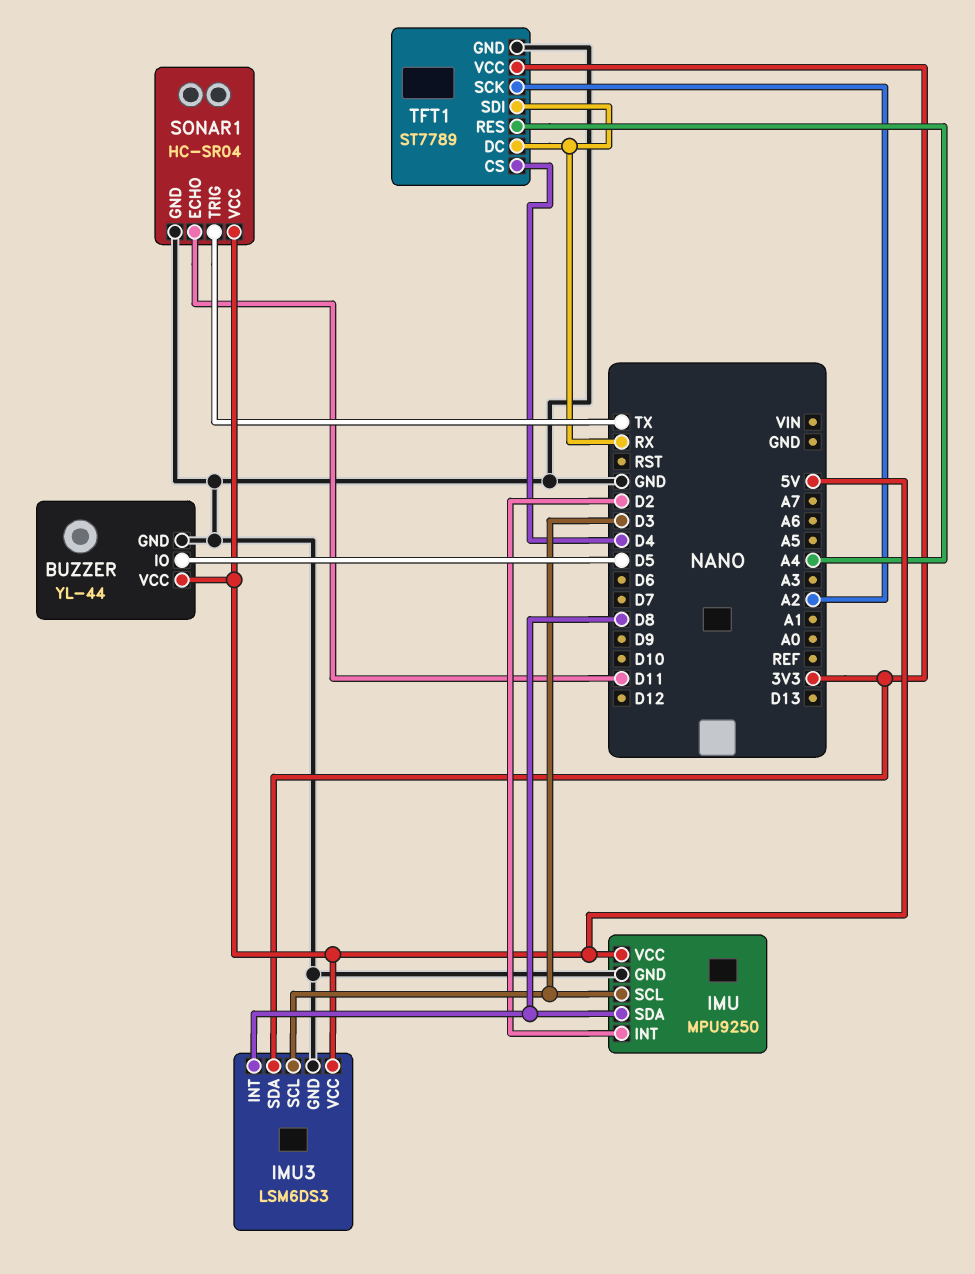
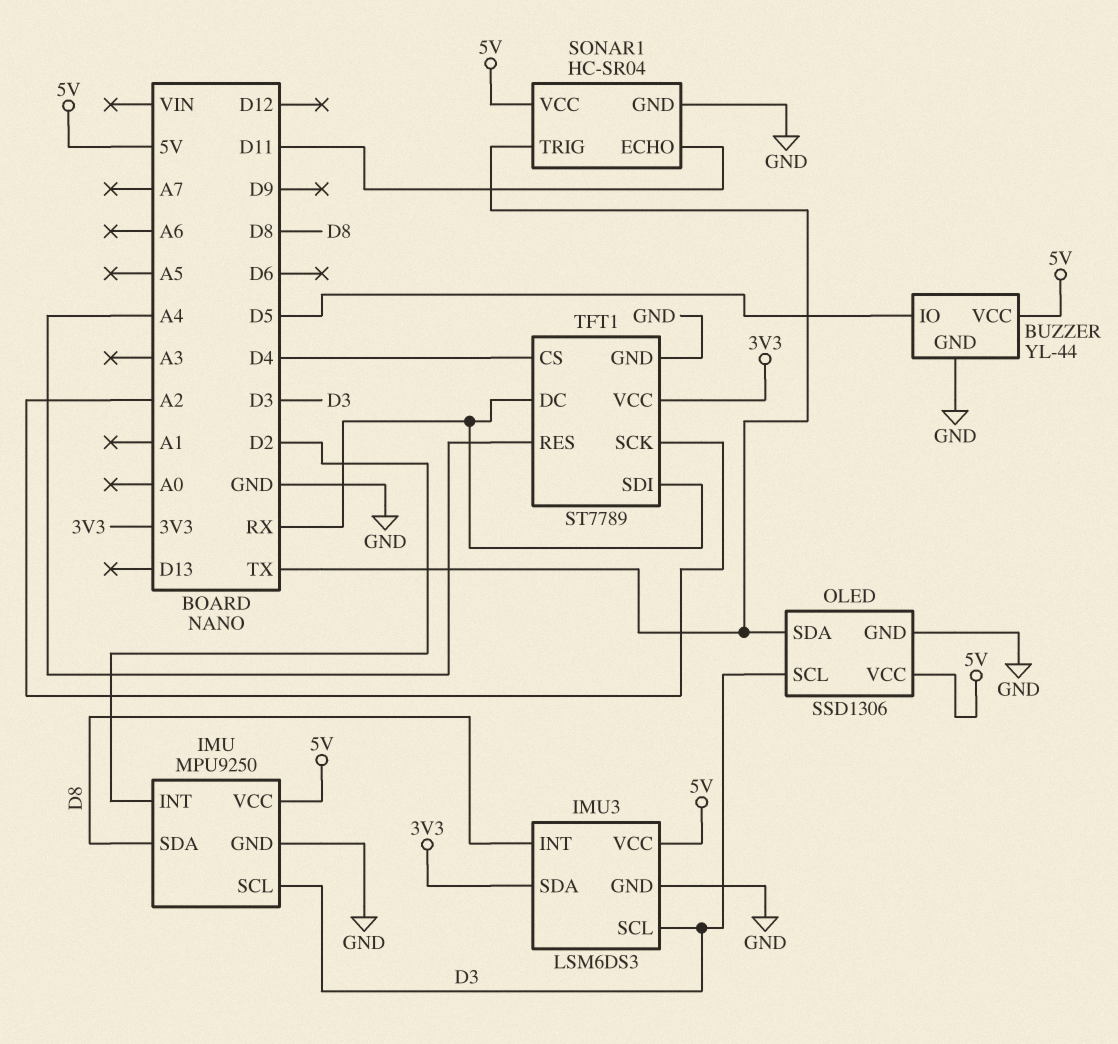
OLED: none -> SSD1306
OLED pin GND: none -> GND
OLED pin SCL: none -> D3
OLED pin SDA: none -> TX
OLED pin VCC: none -> 5V

